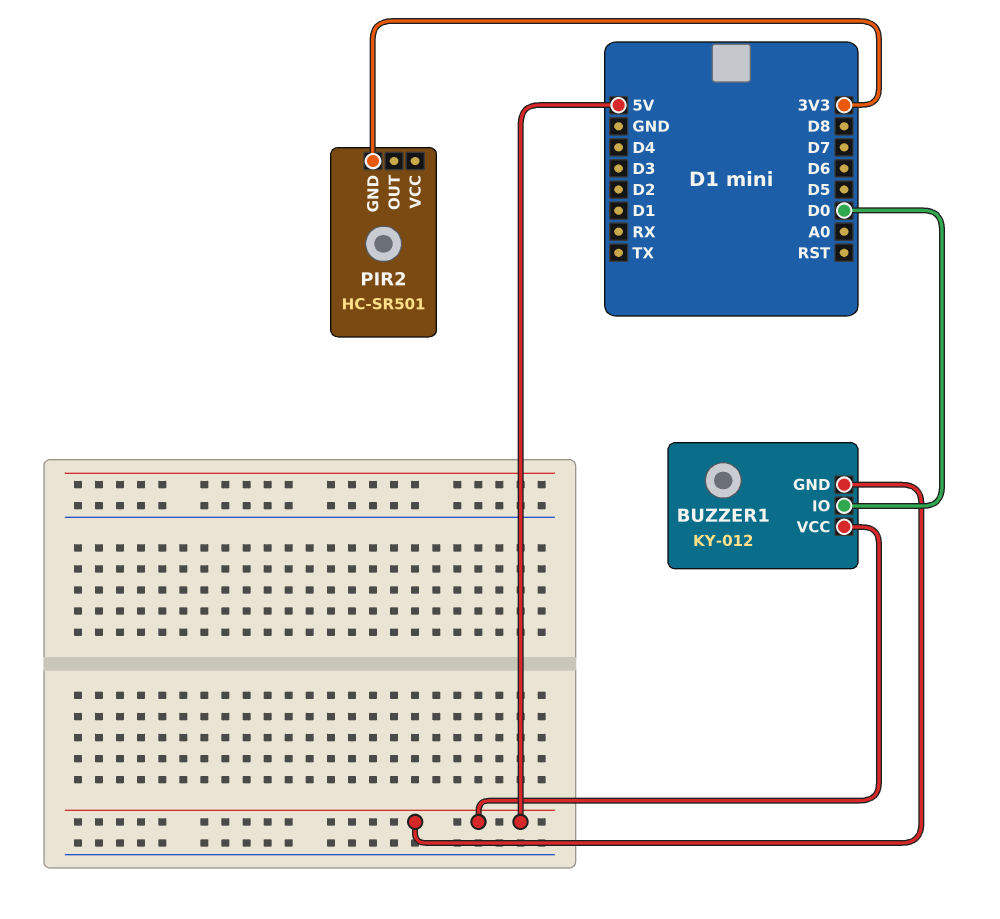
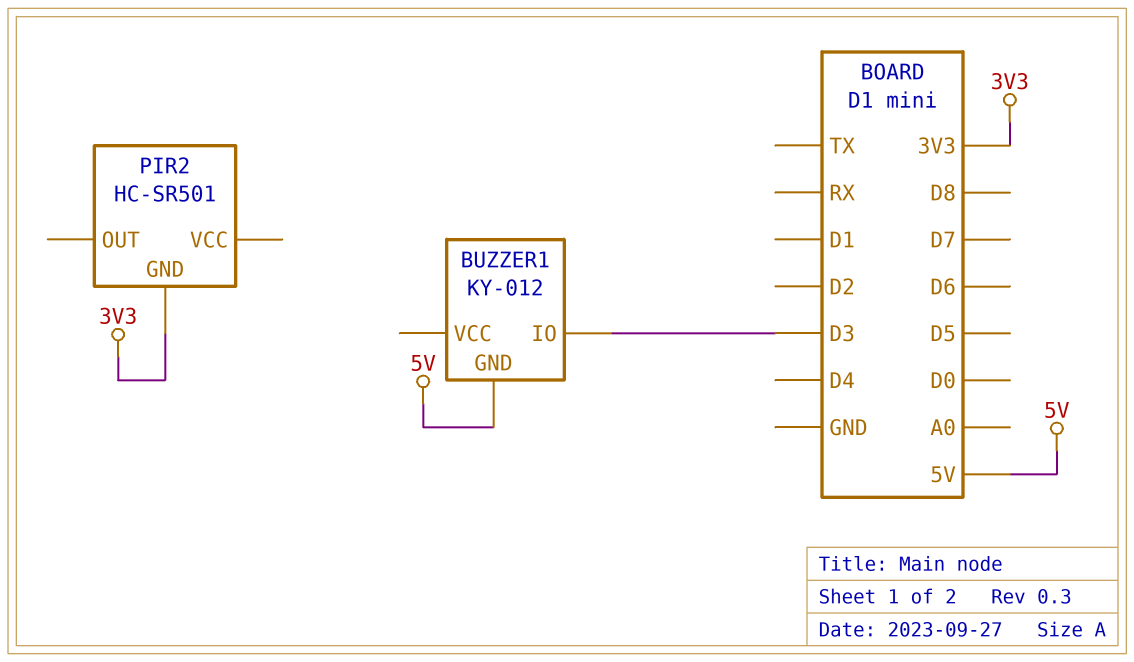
BUZZER1 pin IO: D0 -> D3
BUZZER1 pin VCC: 5V -> none

